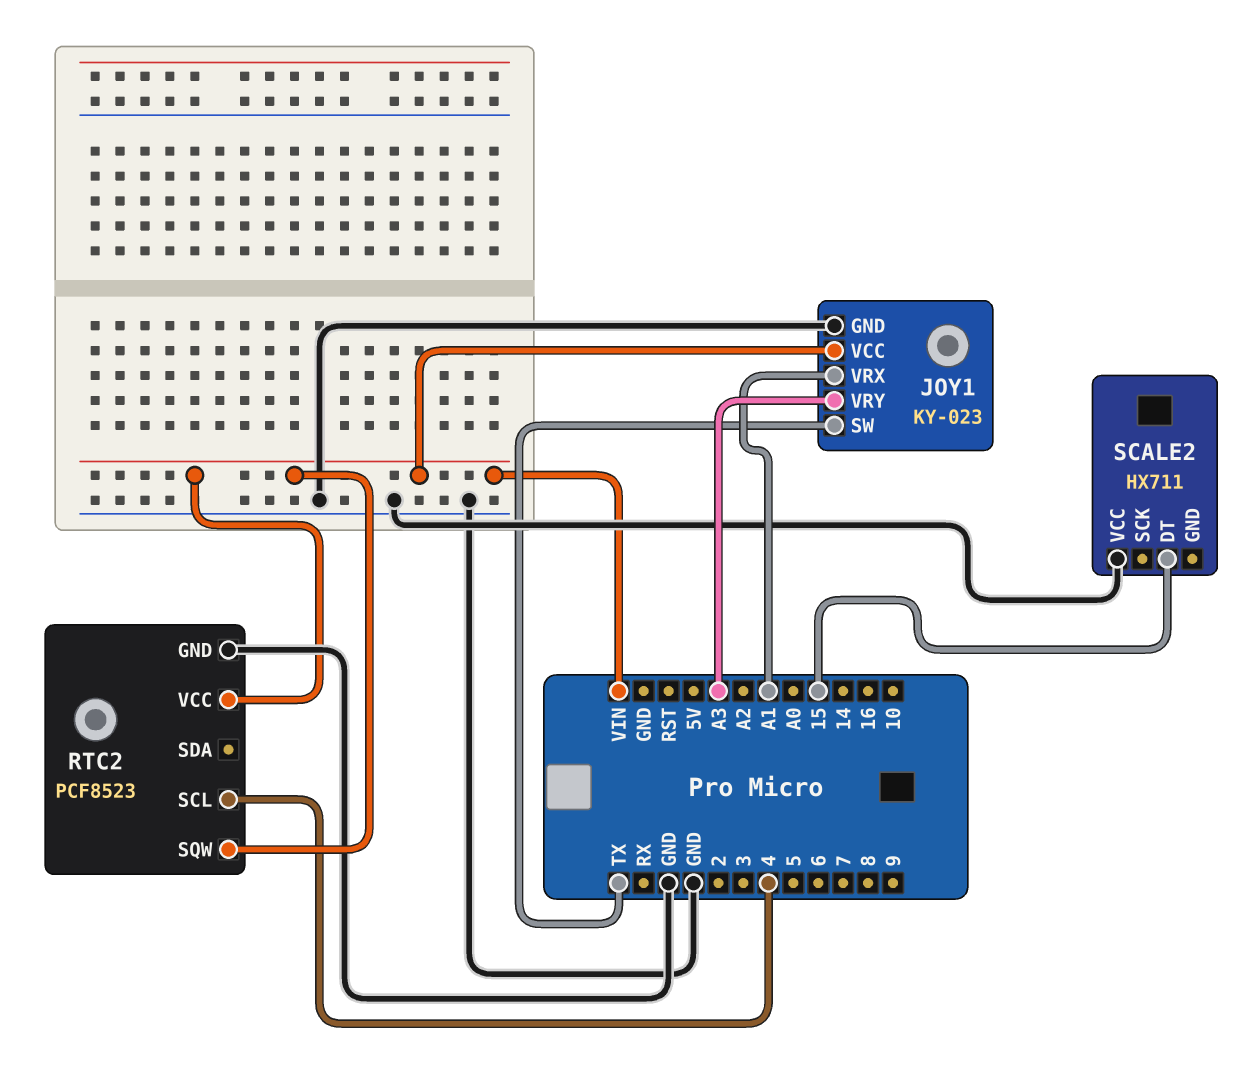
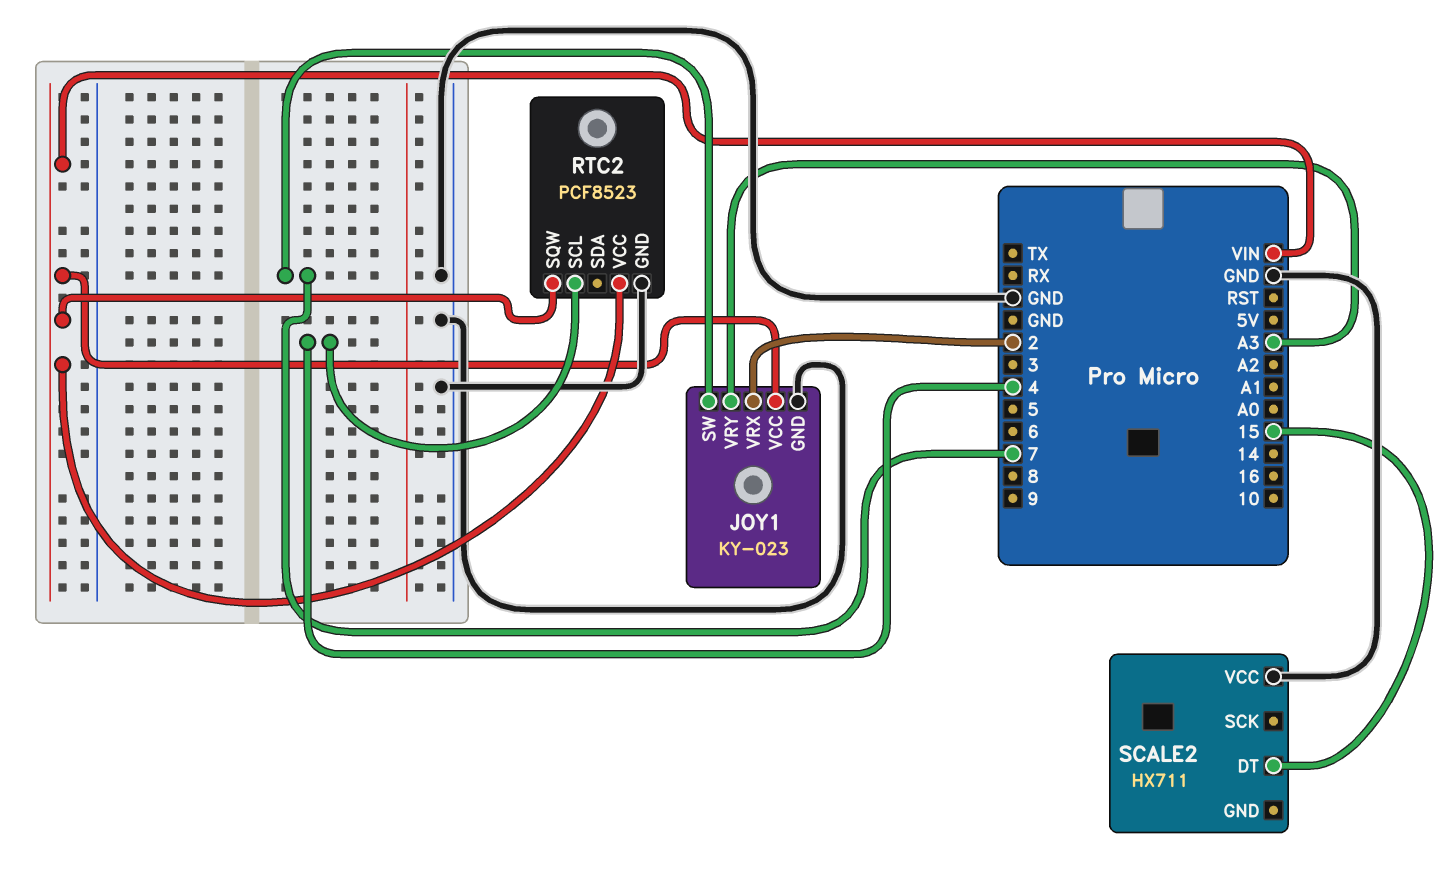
JOY1 pin SW: TX -> 7
JOY1 pin VRX: A1 -> 2

